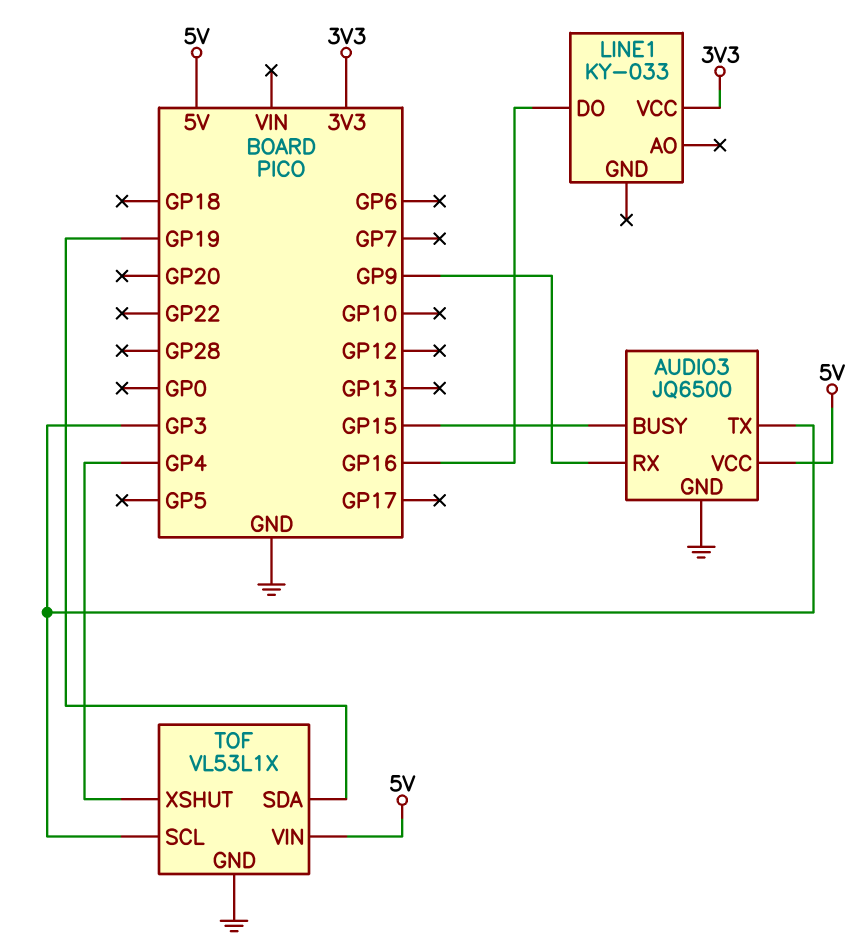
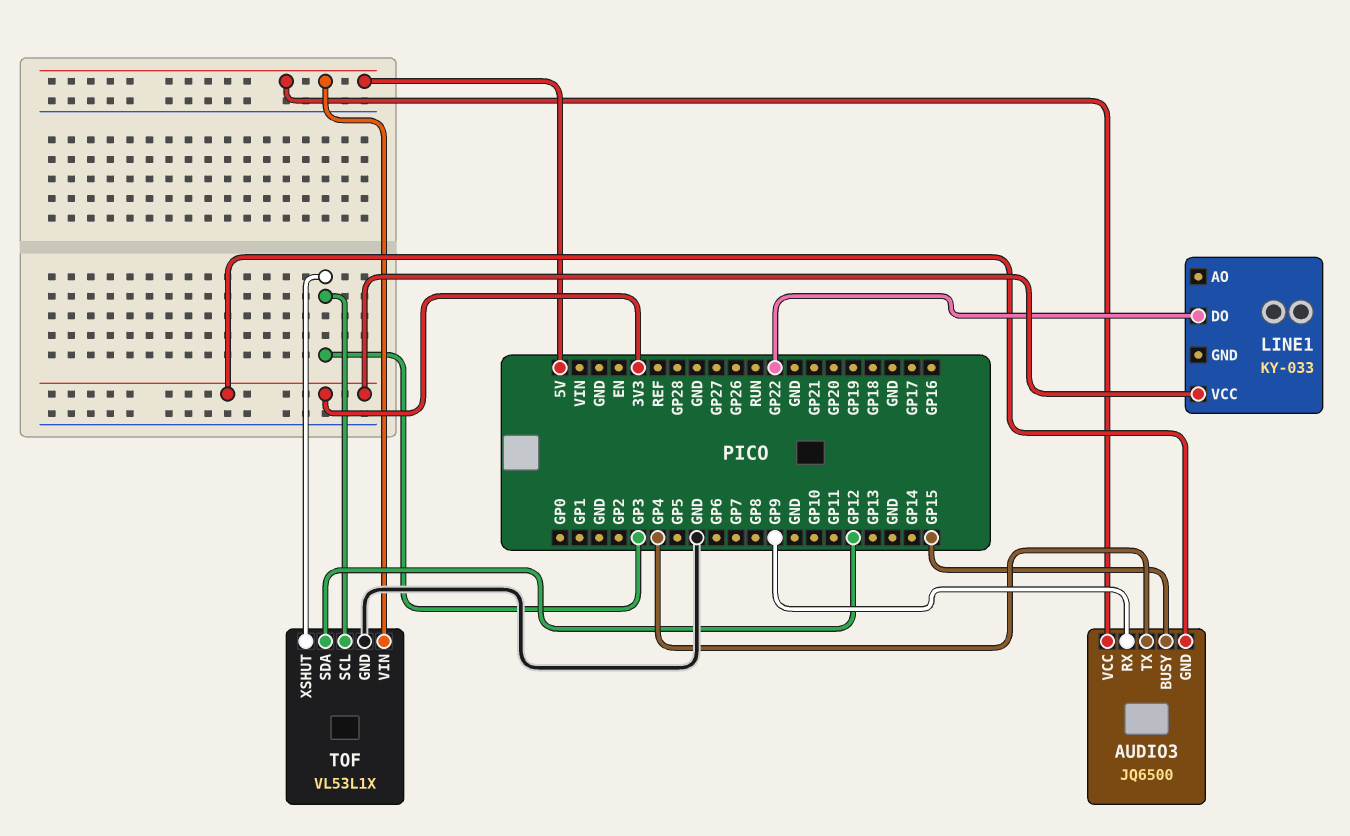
AUDIO3 pin GND: GND -> 3V3
AUDIO3 pin TX: GP3 -> GP4
LINE1 pin DO: GP16 -> GP22
TOF pin SDA: GP19 -> GP12
TOF pin XSHUT: GP4 -> GP3

